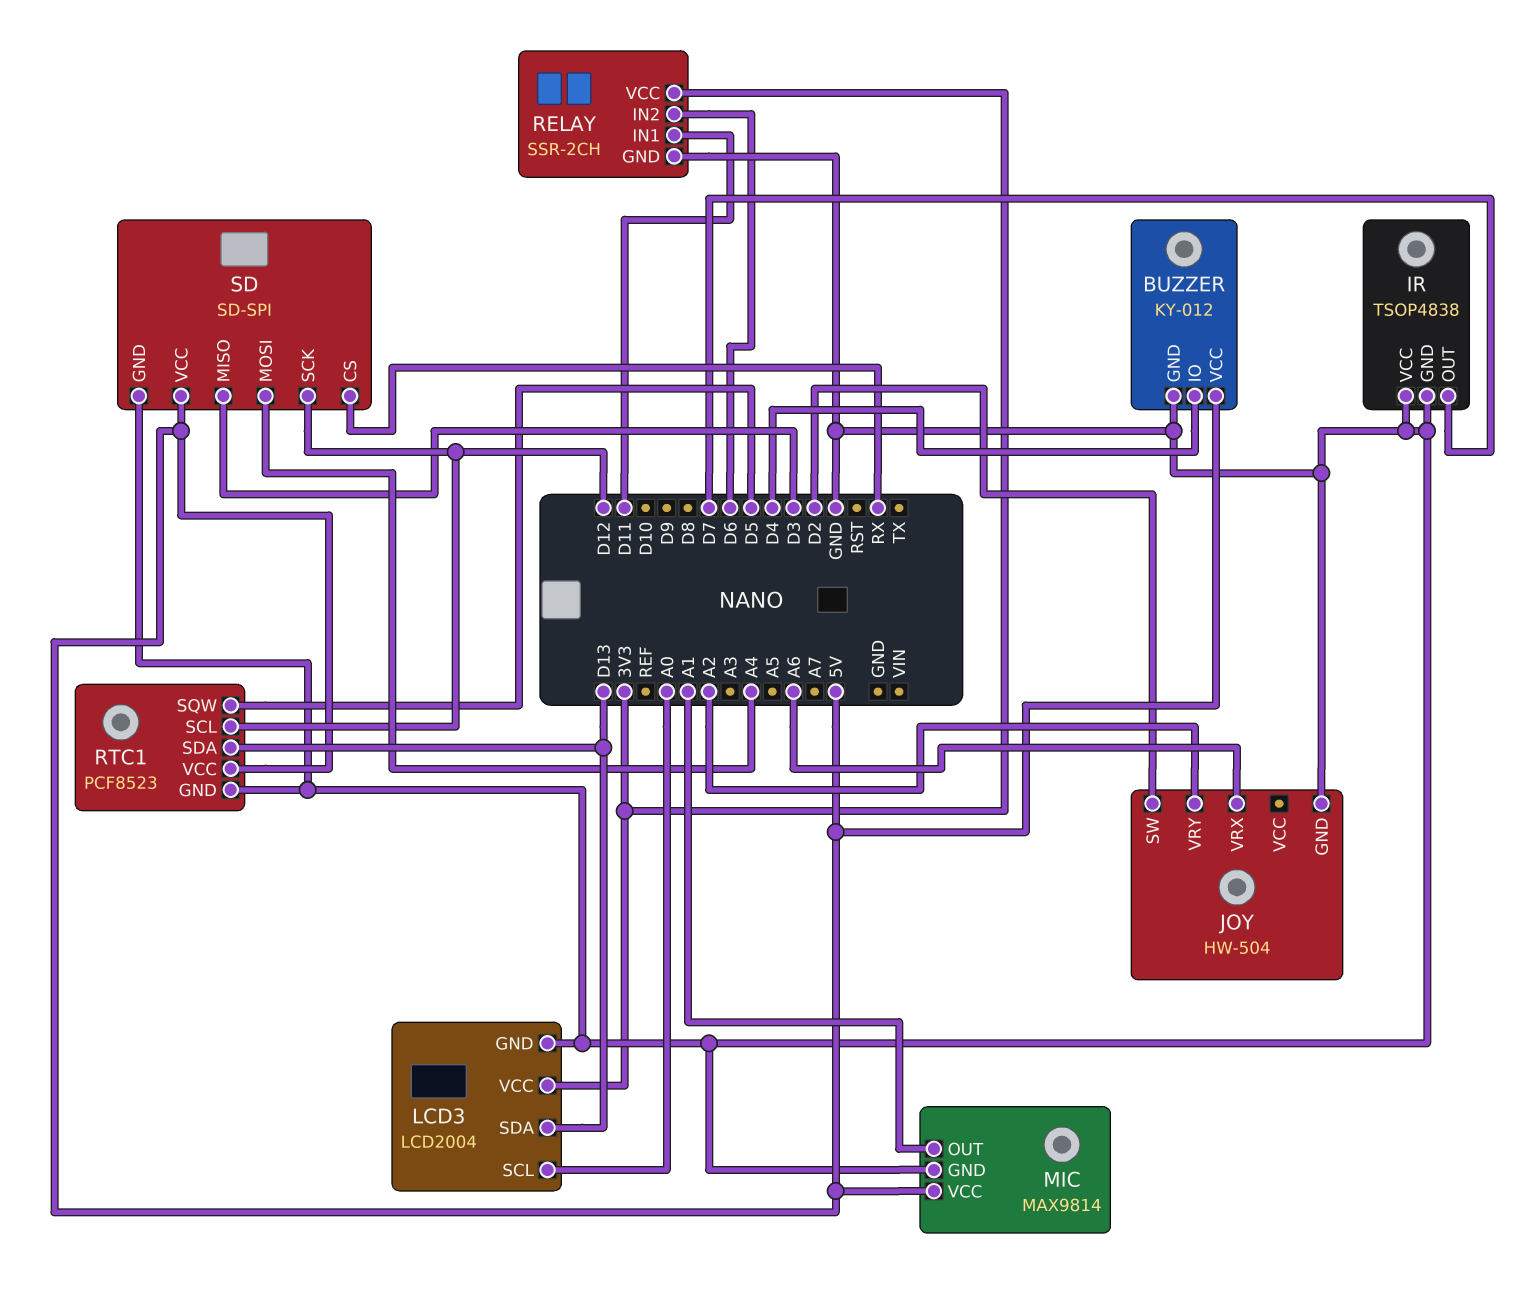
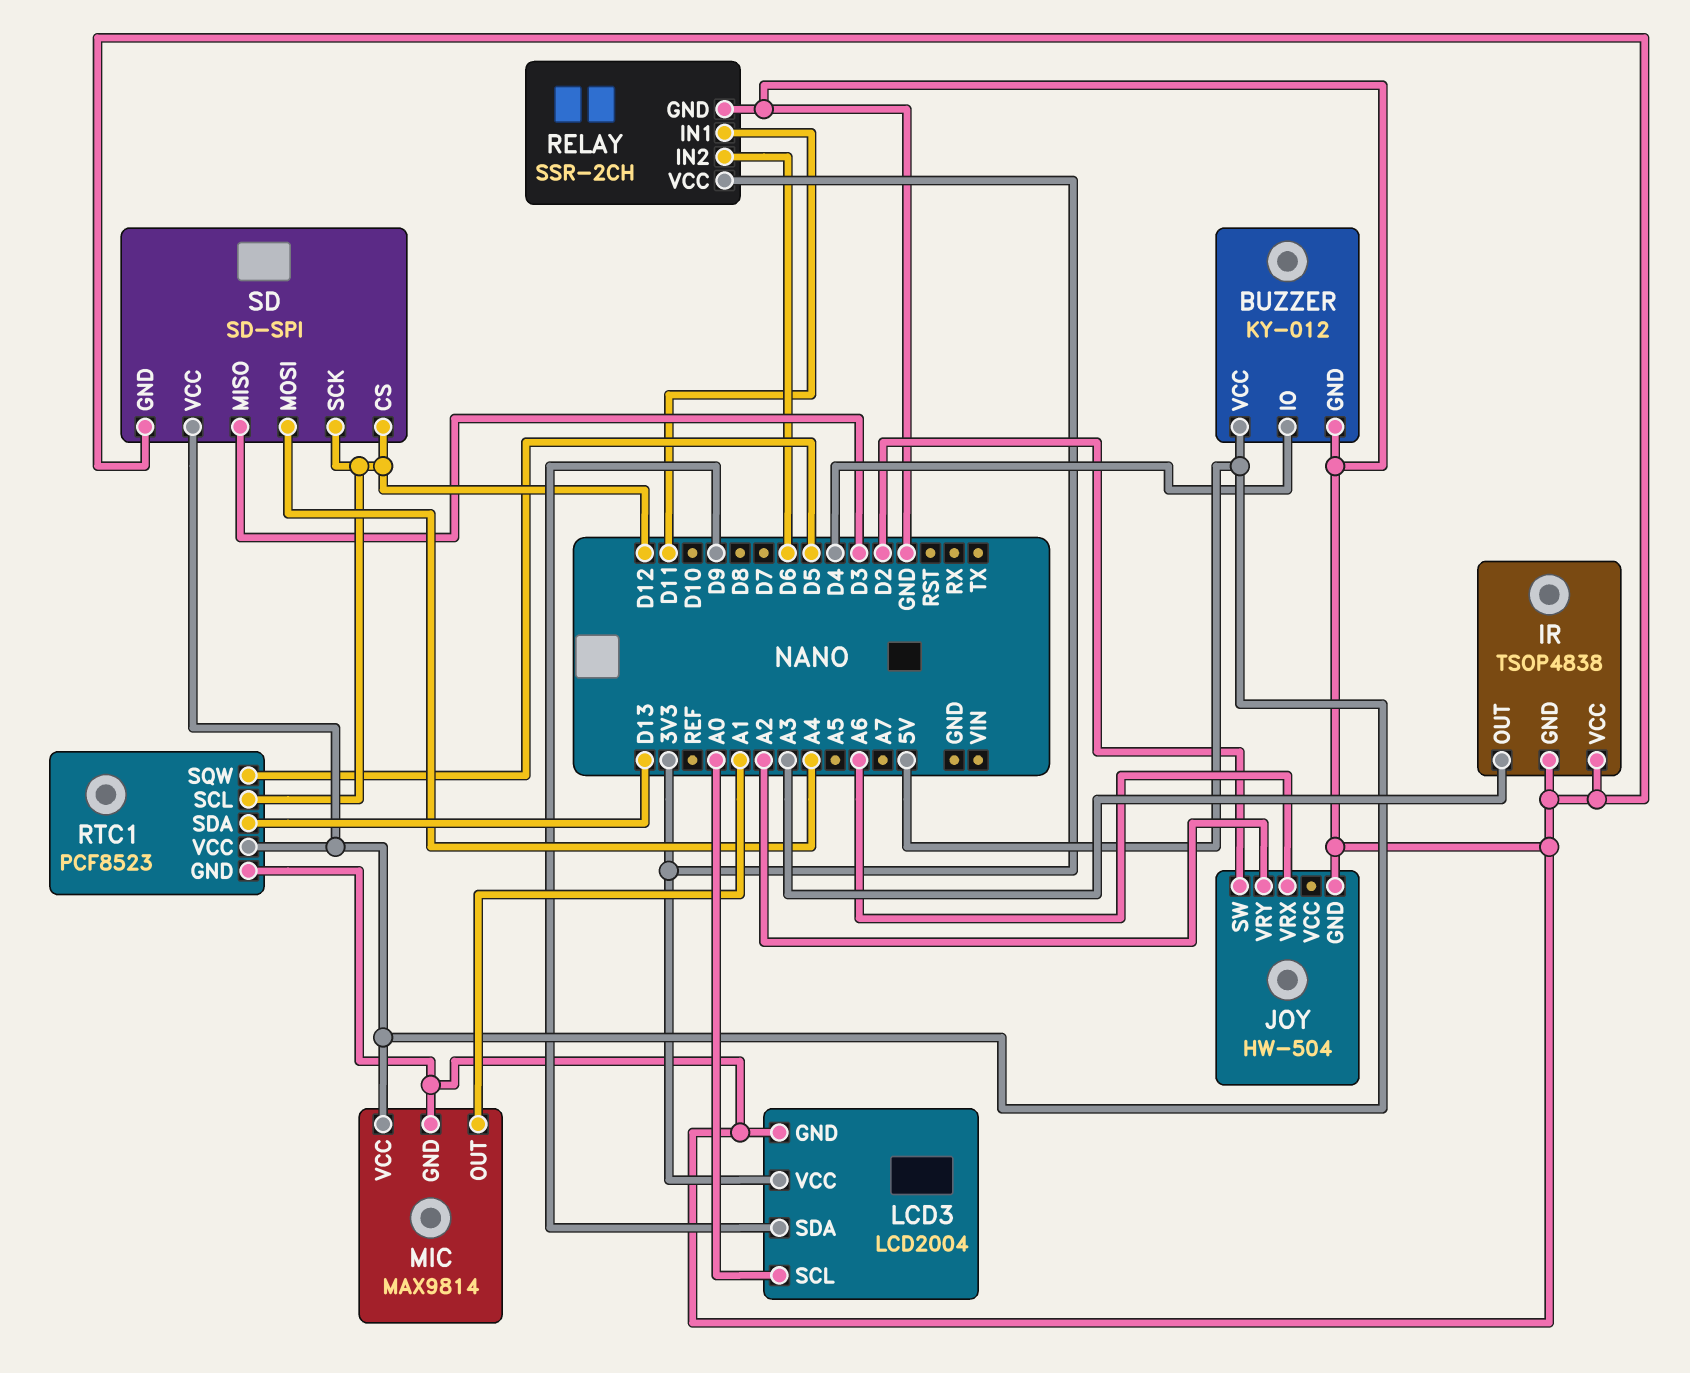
IR pin OUT: D7 -> A3
LCD3 pin SDA: D13 -> D9
SD pin CS: RX -> D12

